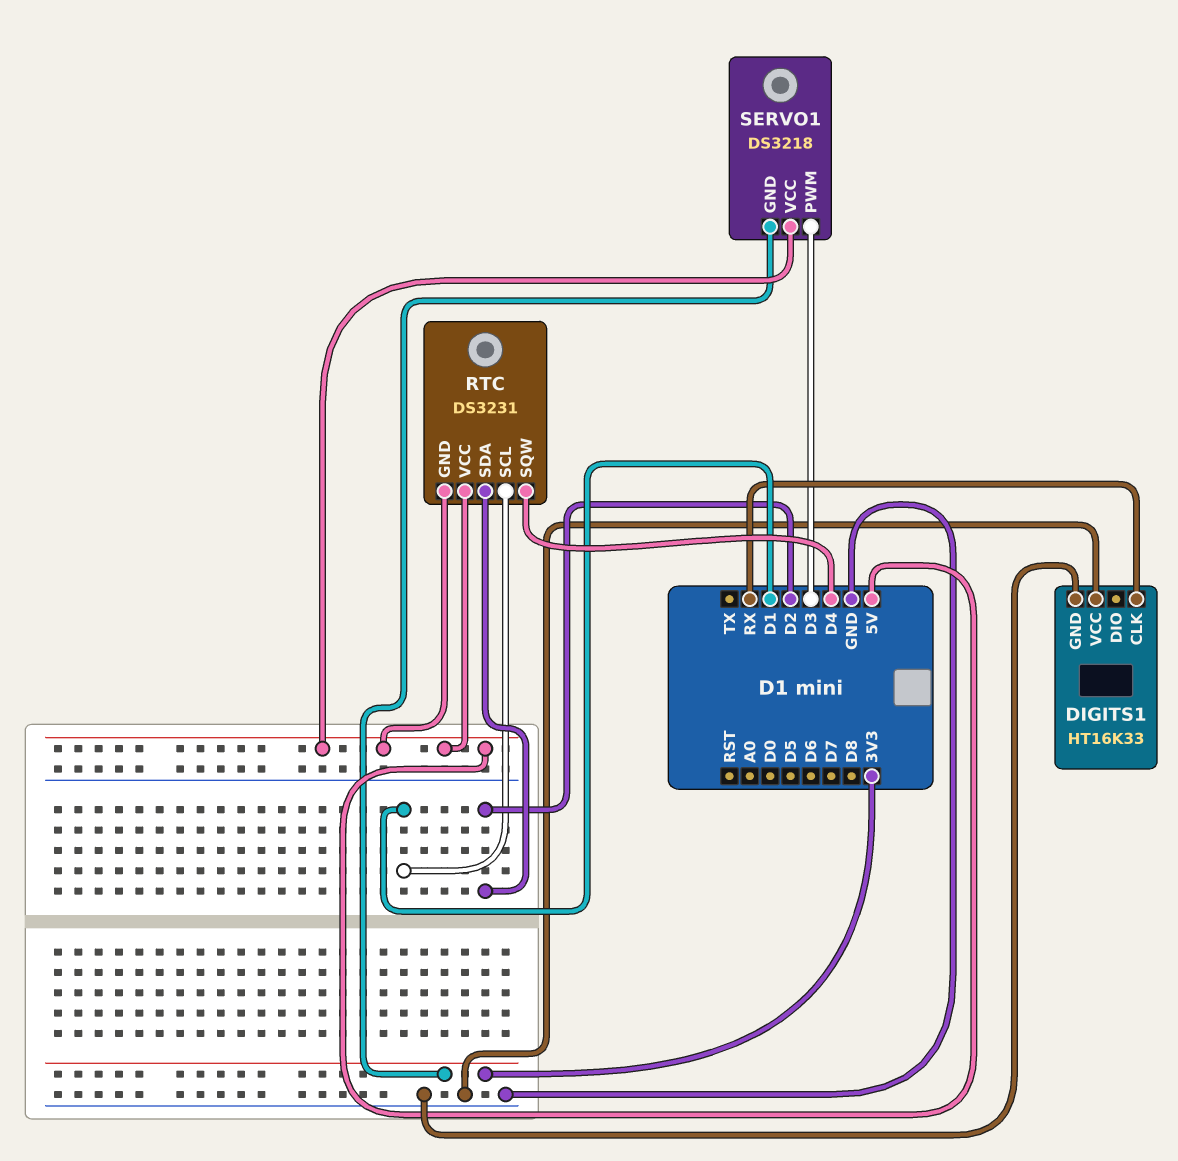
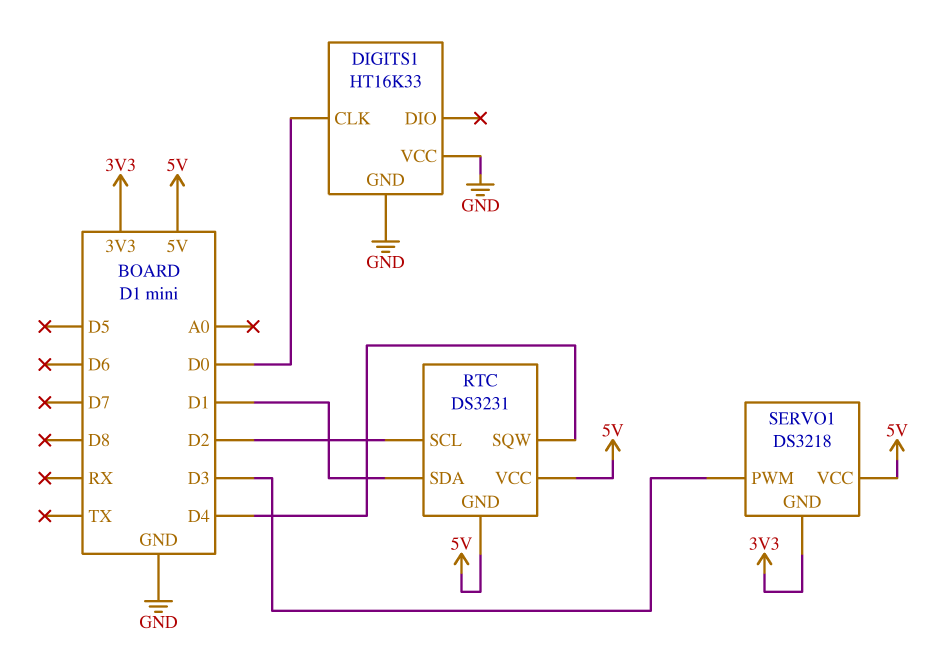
DIGITS1 pin CLK: RX -> D0
RTC pin SCL: D1 -> D2
RTC pin SDA: D2 -> D1

